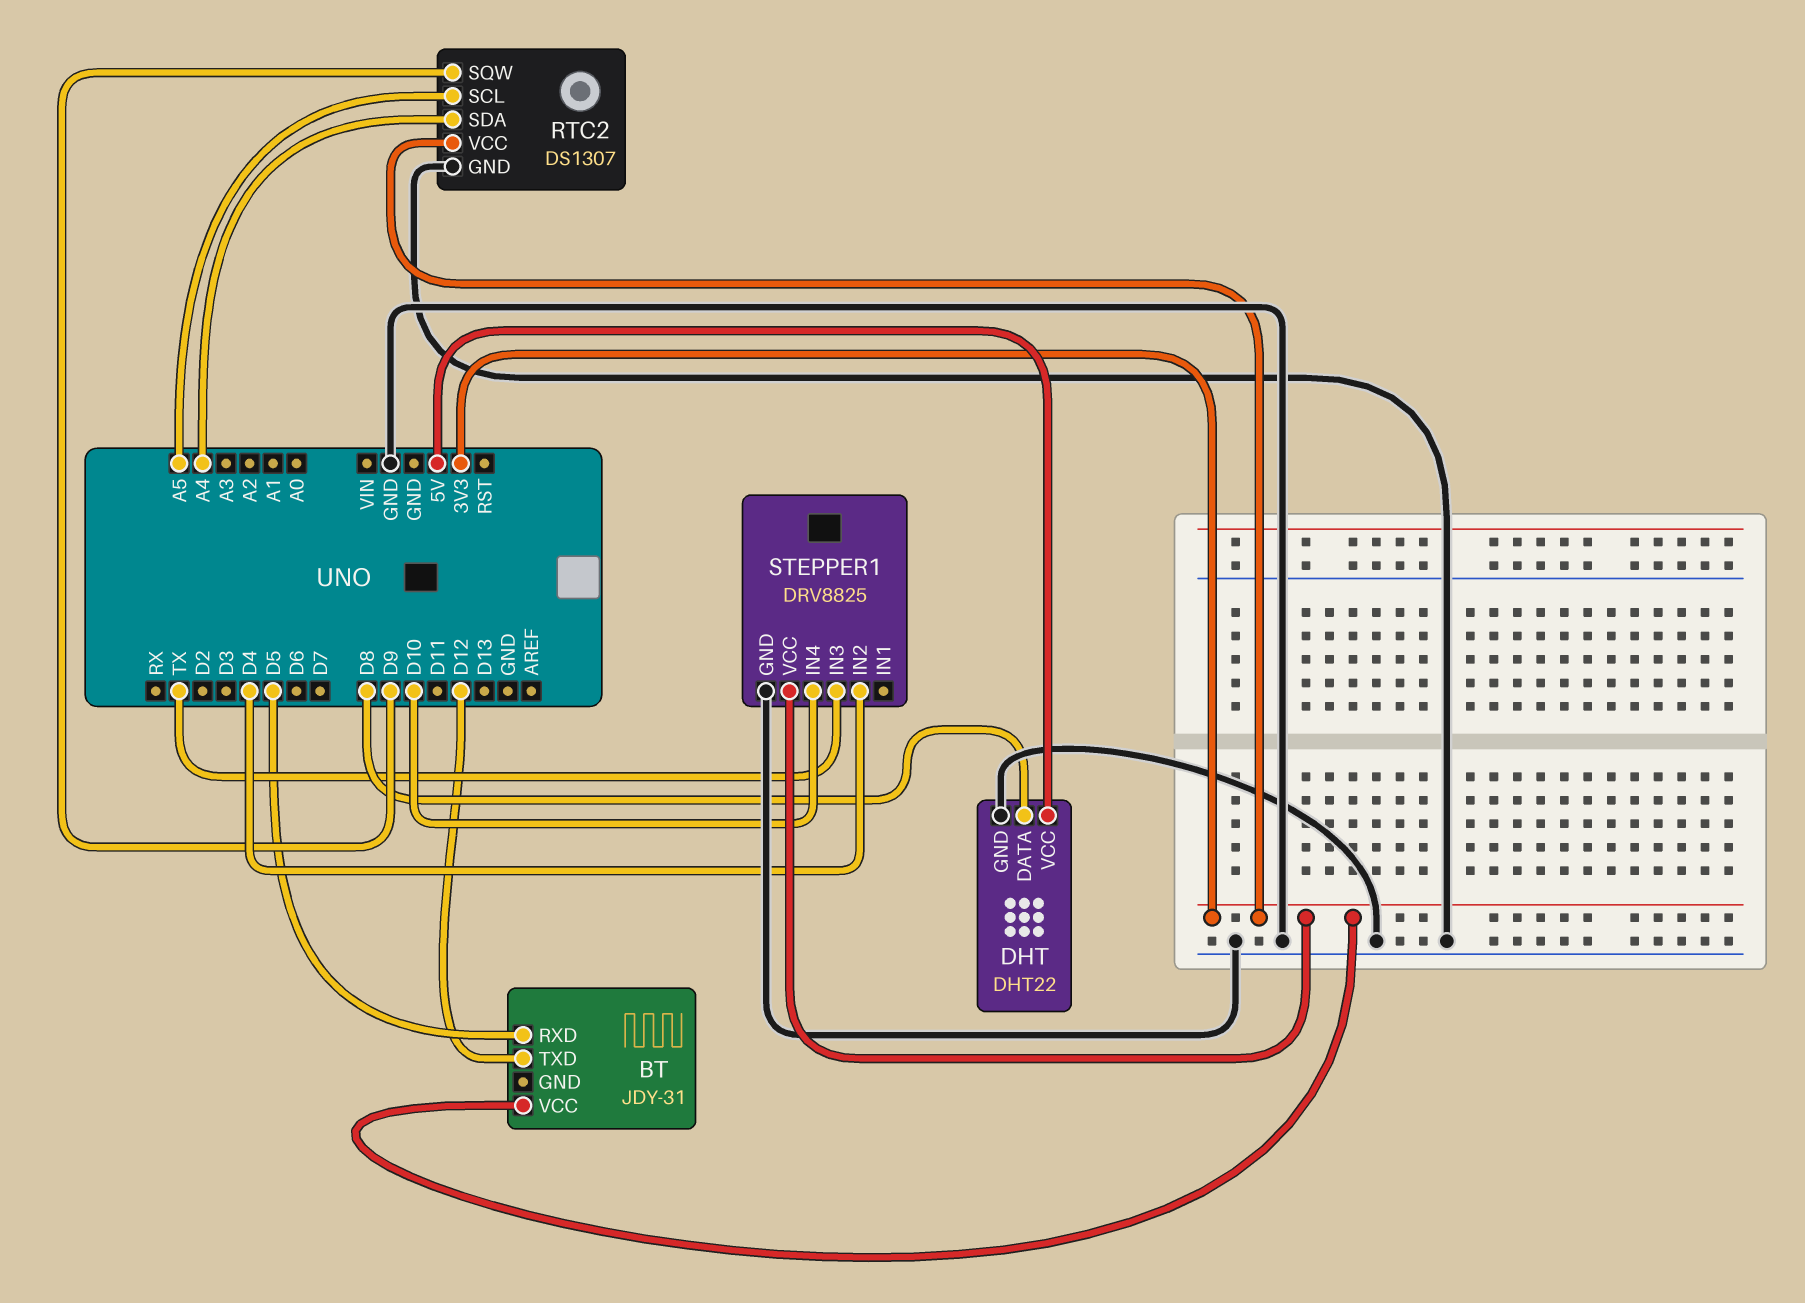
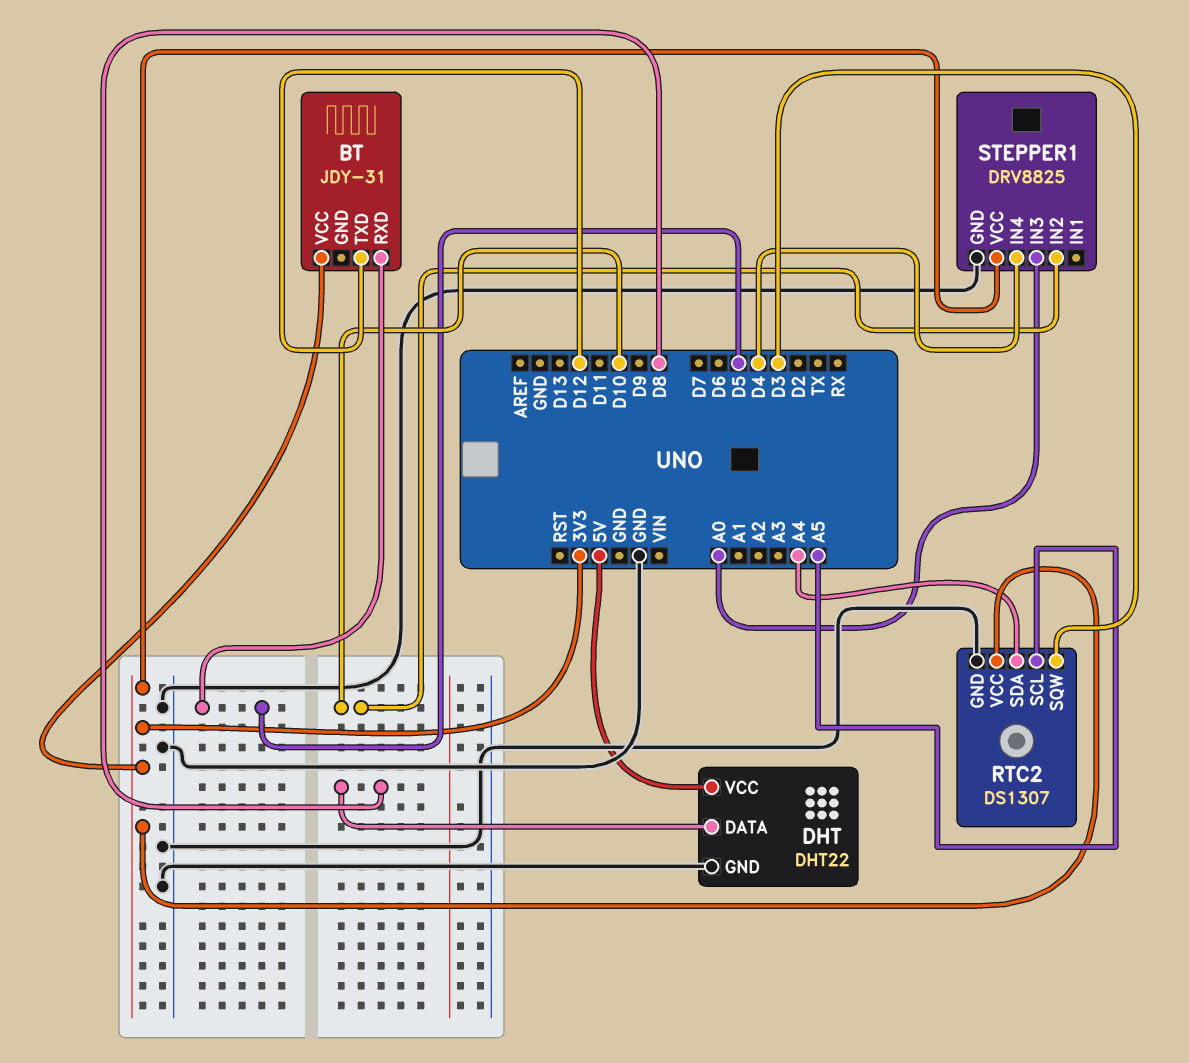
RTC2 pin SQW: D9 -> D3
STEPPER1 pin IN2: D4 -> D10
STEPPER1 pin IN3: TX -> A0
STEPPER1 pin IN4: D10 -> D4

